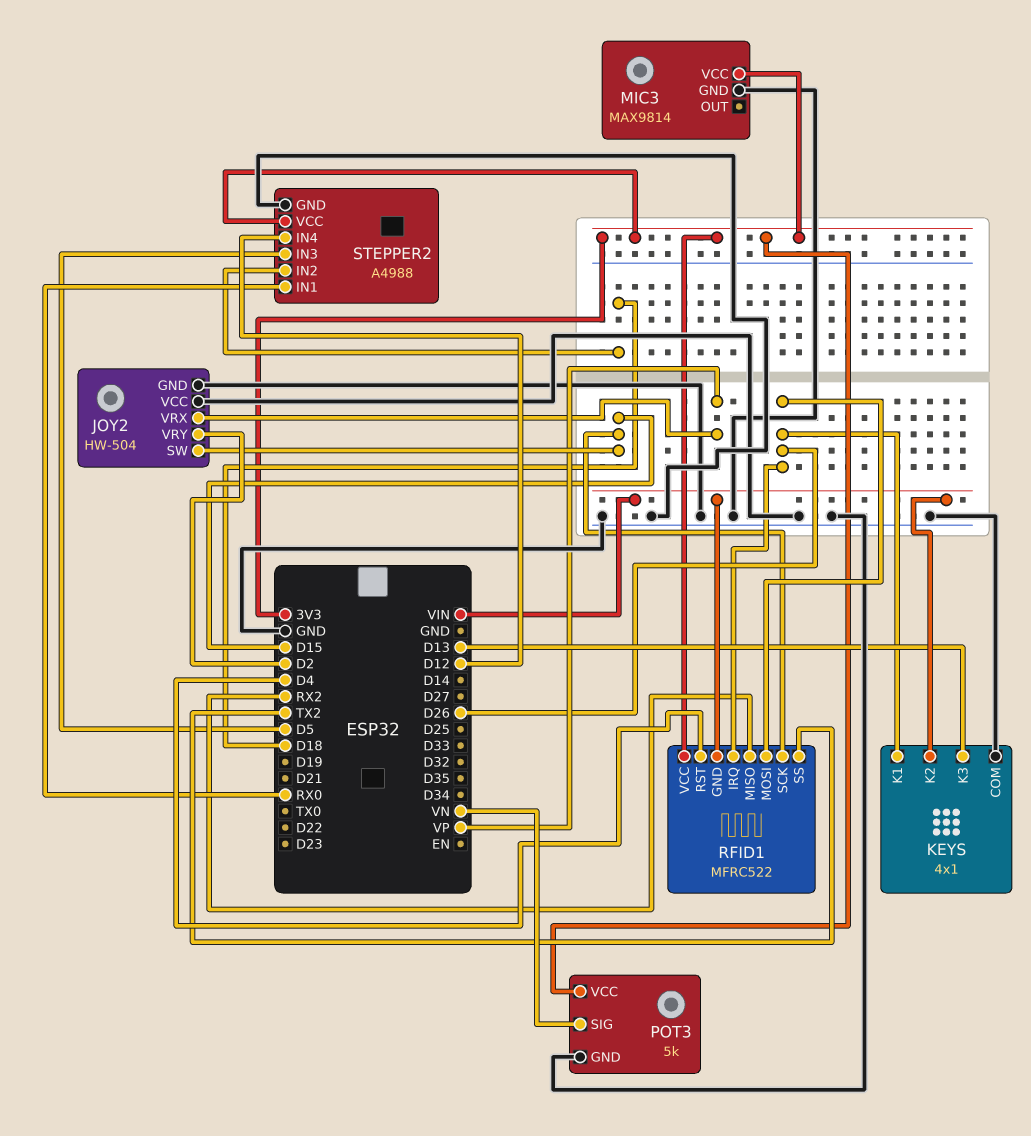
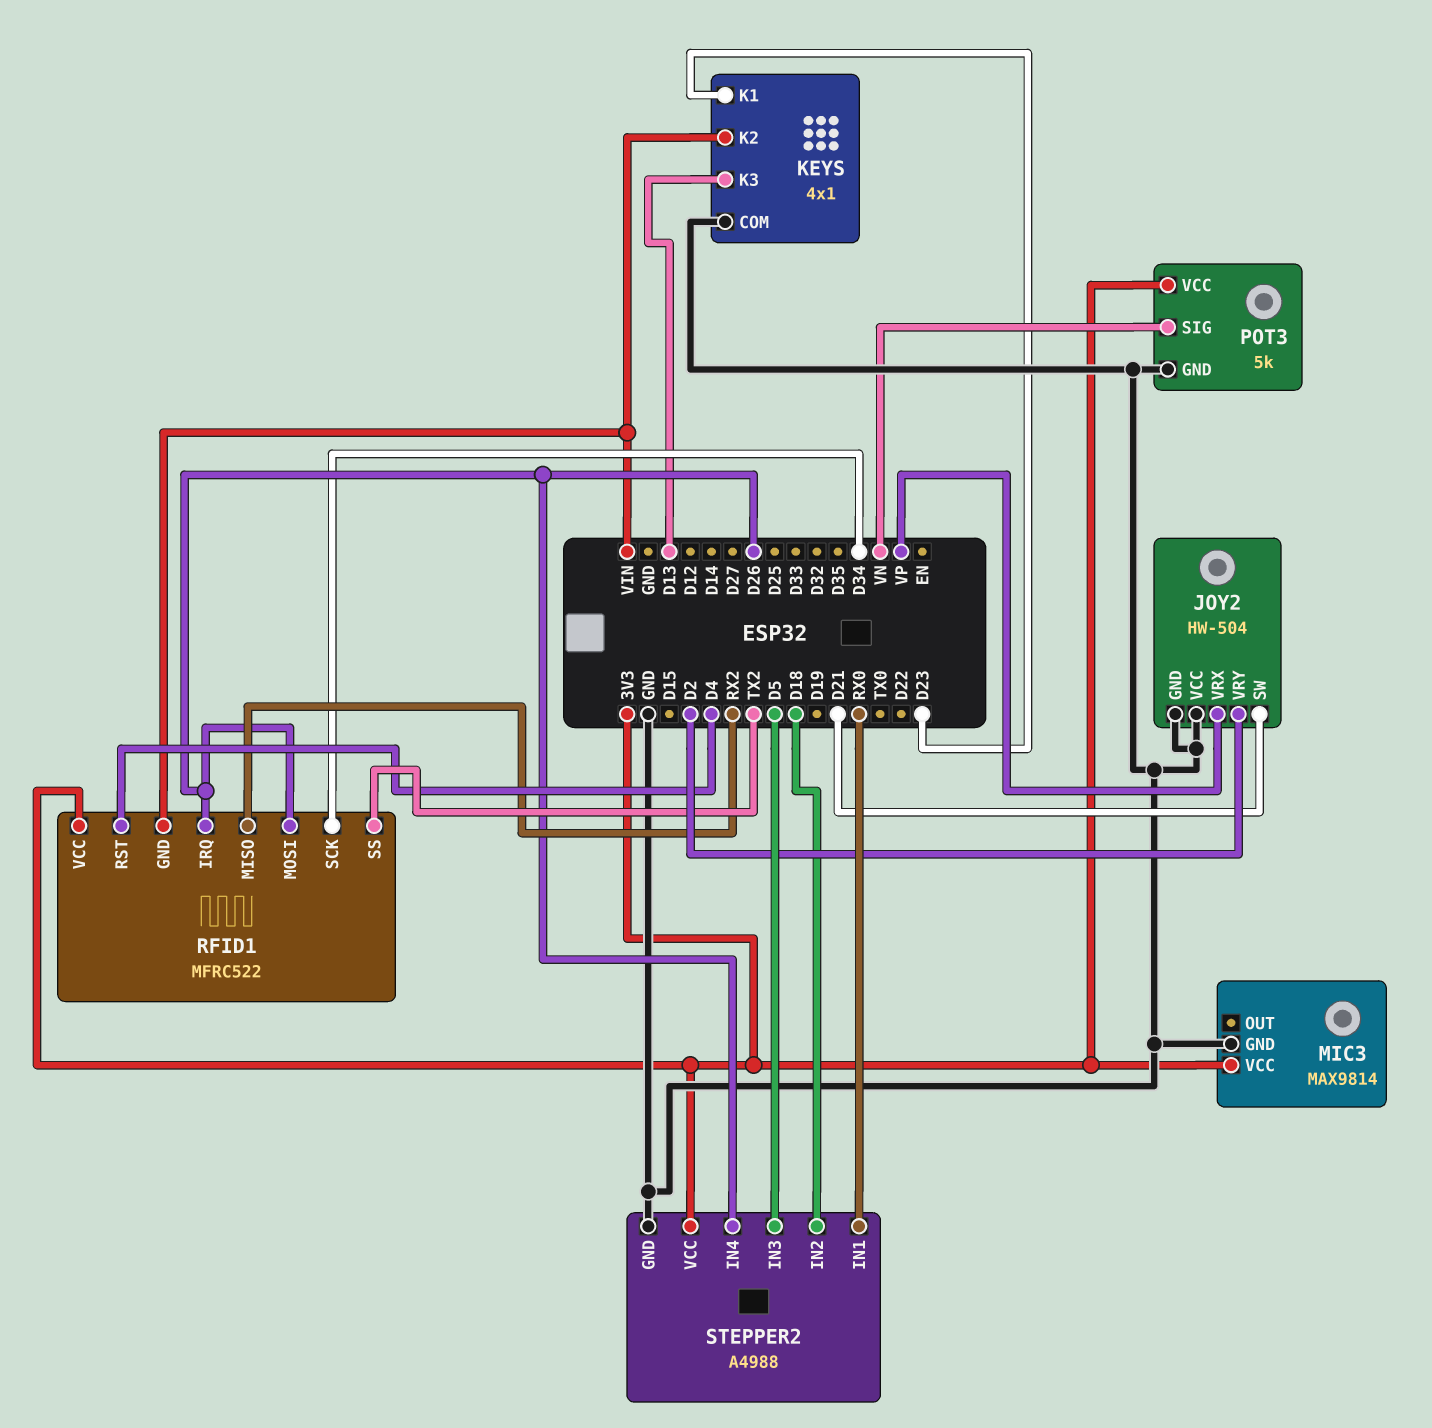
JOY2 pin SW: D15 -> D21
KEYS pin K1: D26 -> D23
RFID1 pin SCK: D15 -> D34
STEPPER2 pin IN4: D12 -> D26

